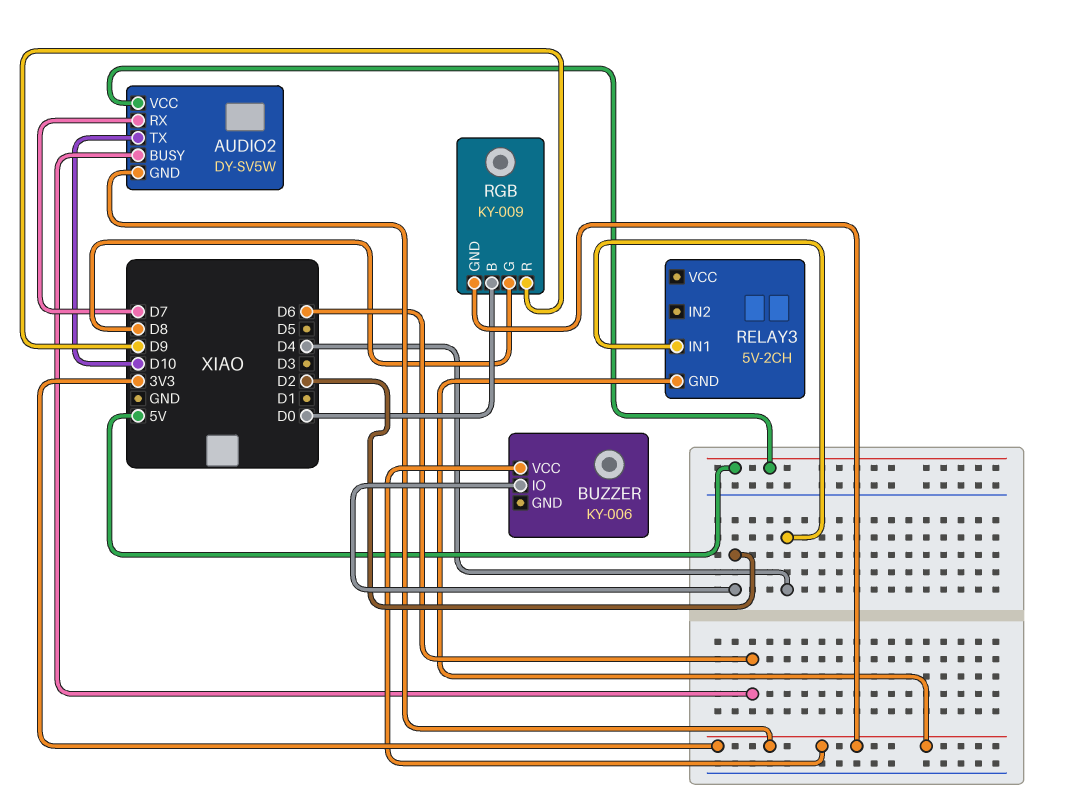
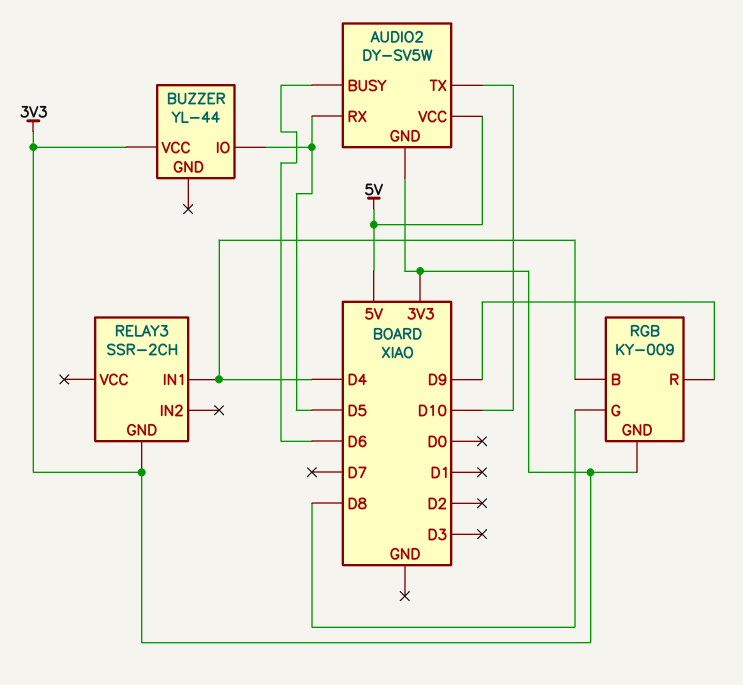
AUDIO2 pin RX: D7 -> D5
BUZZER: KY-006 -> YL-44
BUZZER pin IO: D2 -> D5
RELAY3: 5V-2CH -> SSR-2CH
RGB pin B: D0 -> D4

